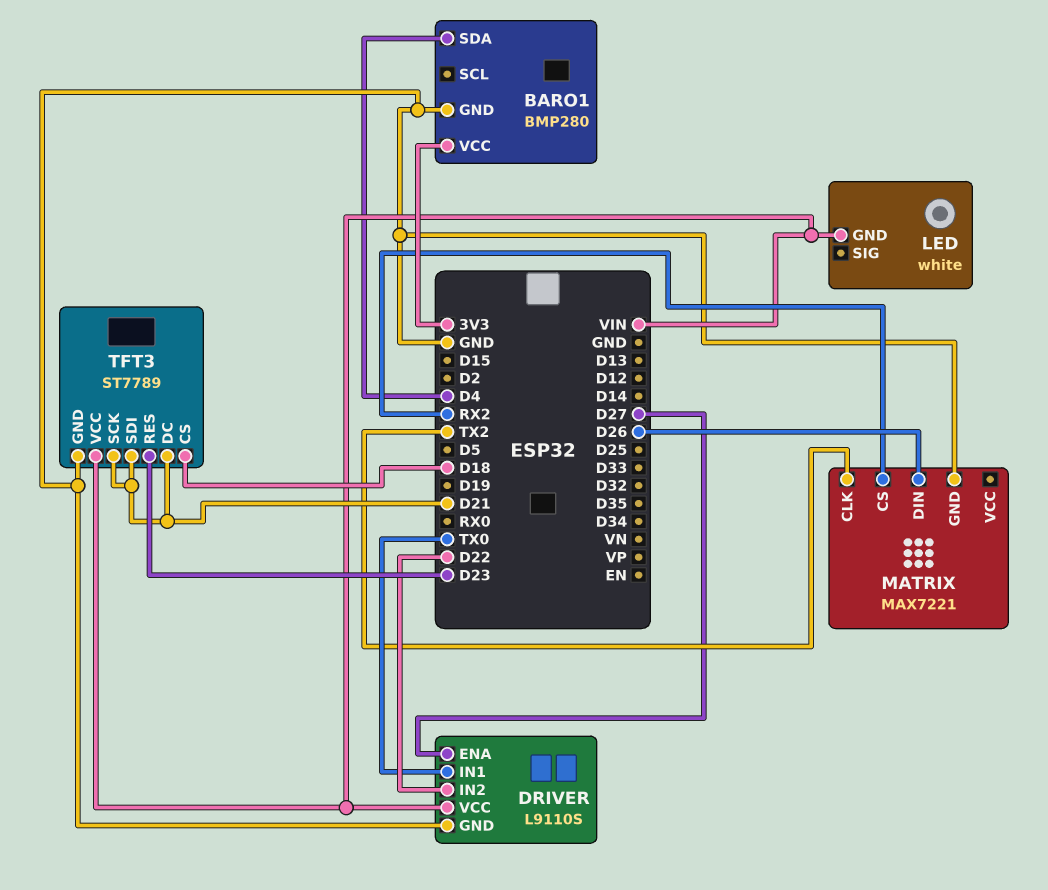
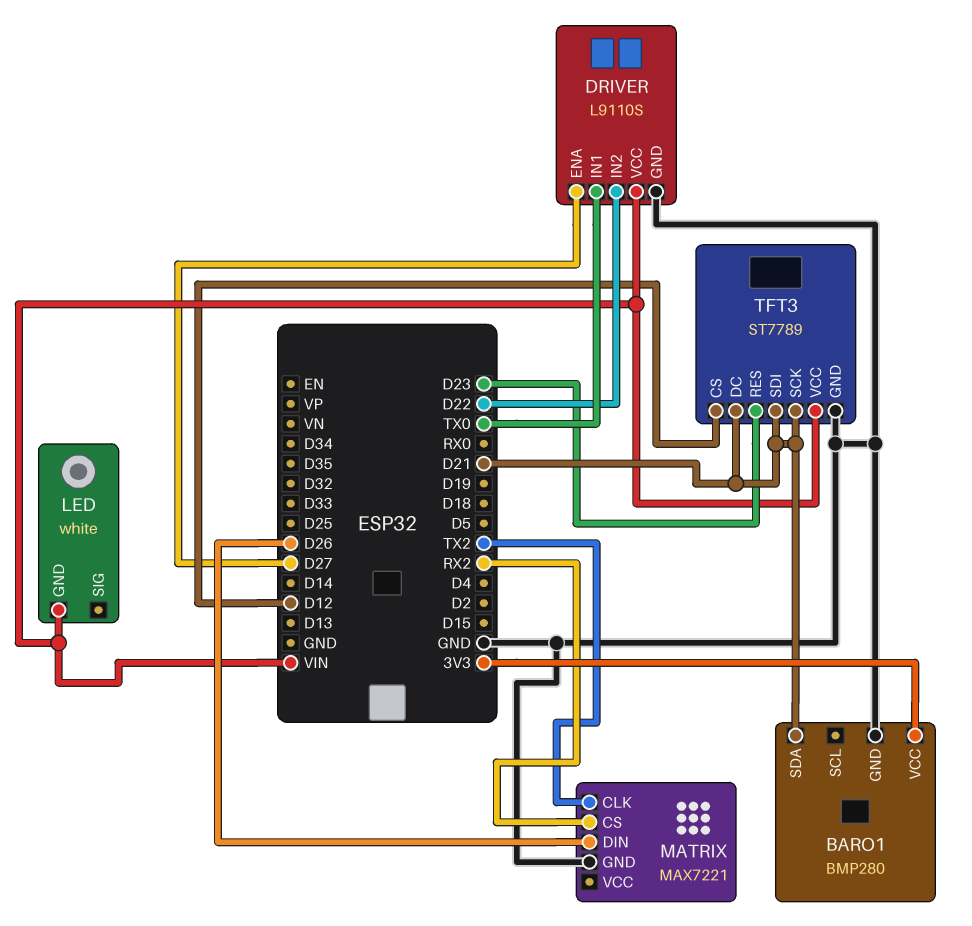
BARO1 pin SDA: D4 -> D21
TFT3 pin CS: D18 -> D12

